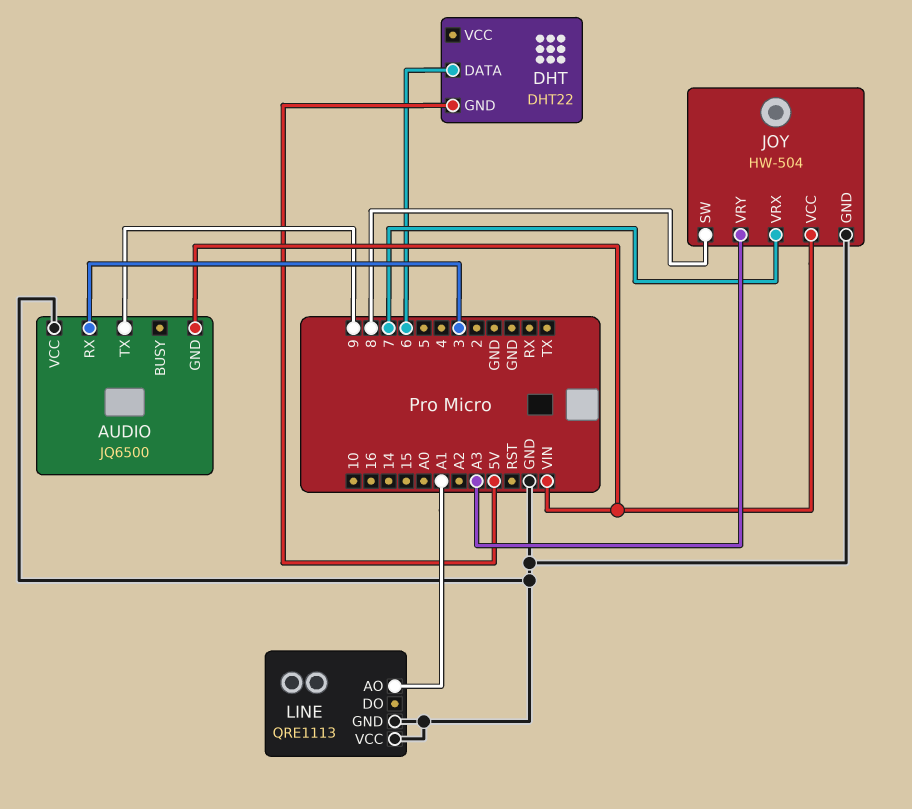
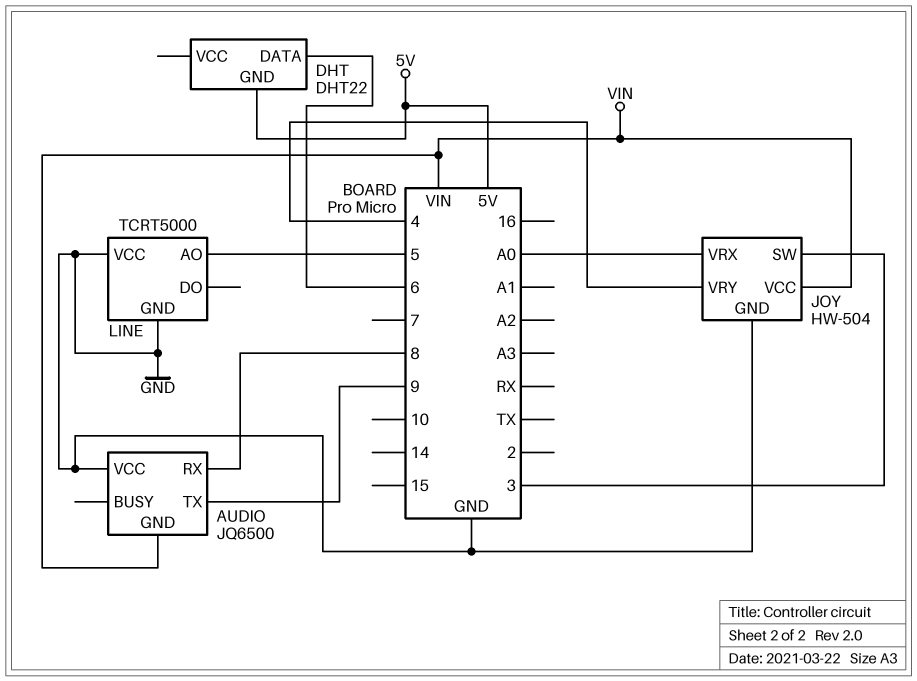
AUDIO pin RX: 3 -> 8
JOY pin SW: 8 -> 3
JOY pin VRX: 7 -> A0
JOY pin VRY: A3 -> 4
LINE: QRE1113 -> TCRT5000
LINE pin AO: A1 -> 5

